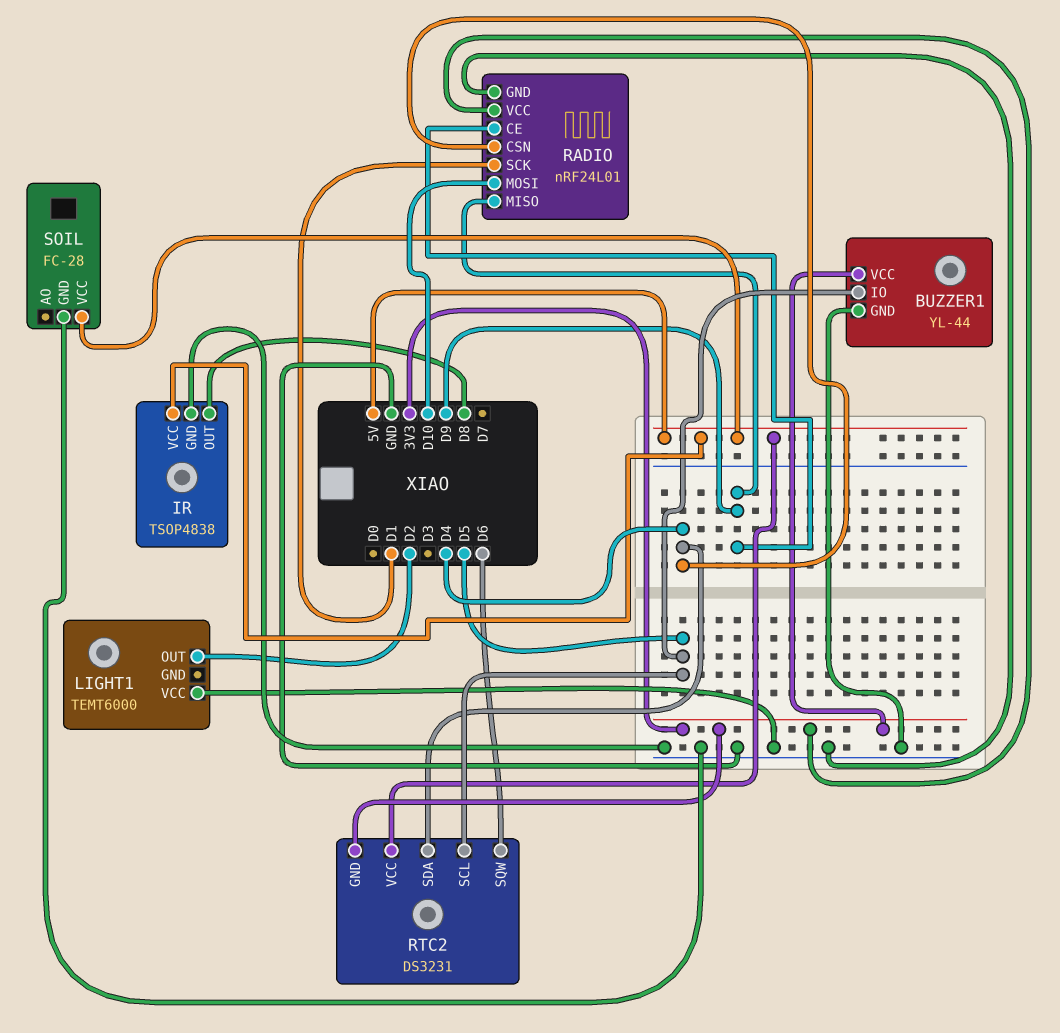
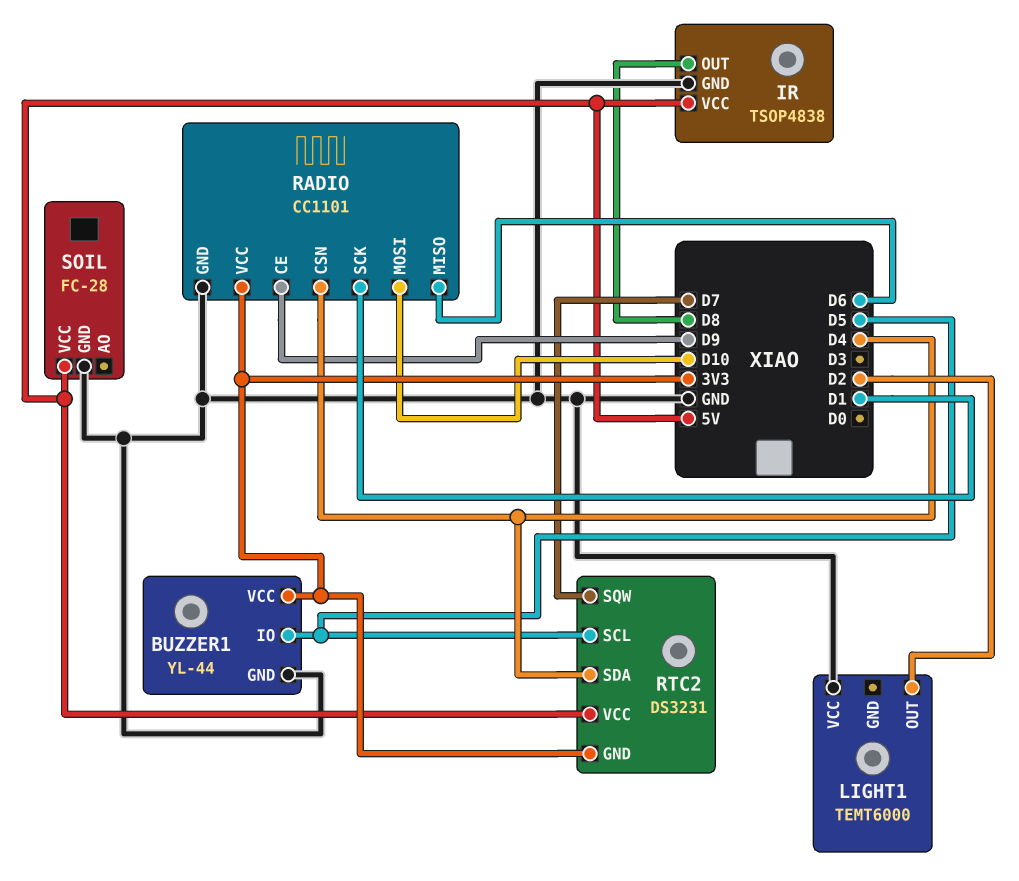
RADIO: nRF24L01 -> CC1101
RADIO pin MISO: D9 -> D6
RTC2 pin SQW: D6 -> D7

